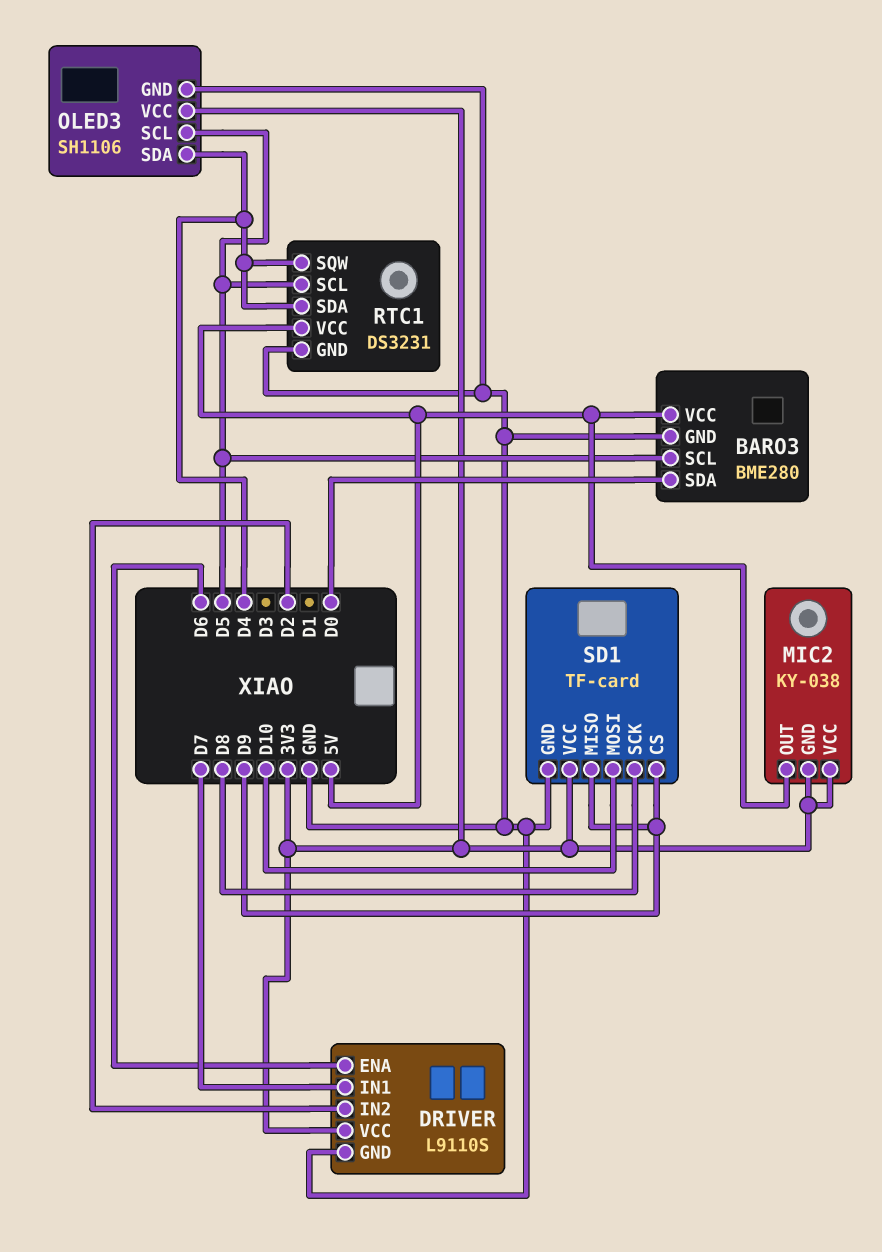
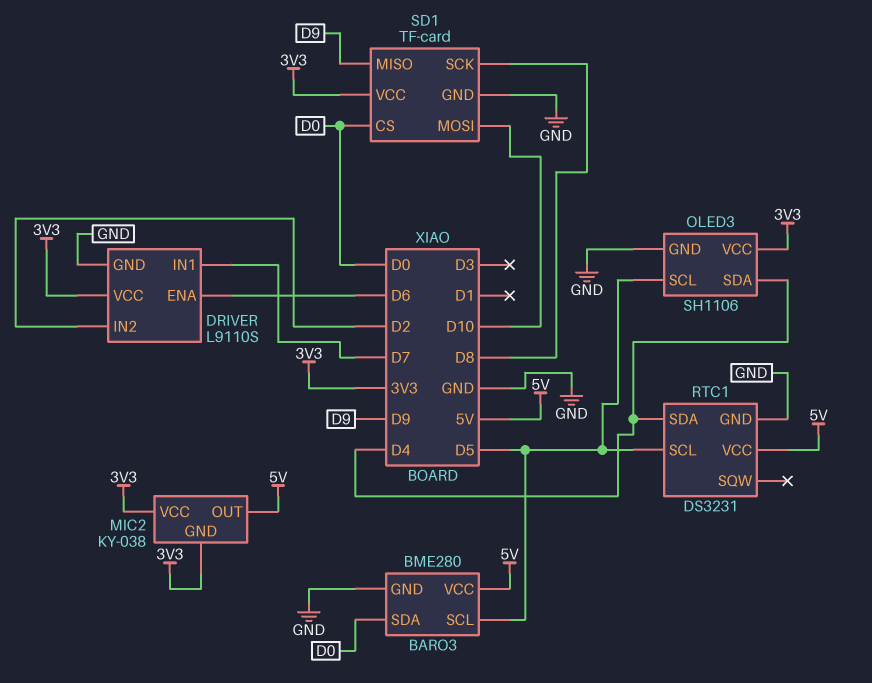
RTC1 pin SQW: D4 -> none
SD1 pin CS: D9 -> D0

